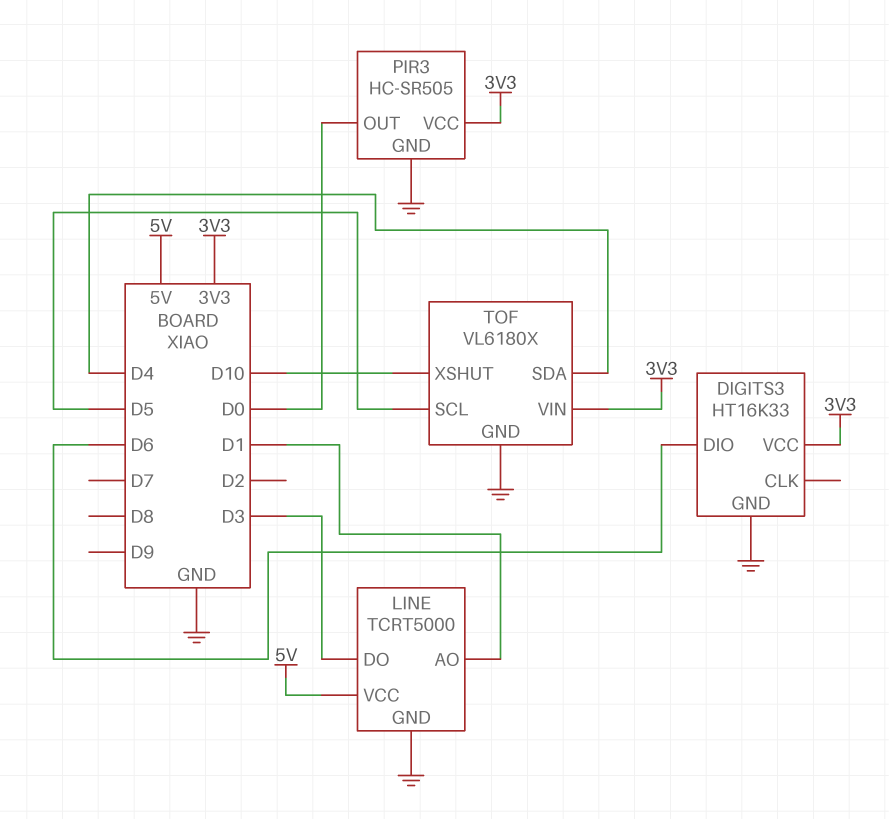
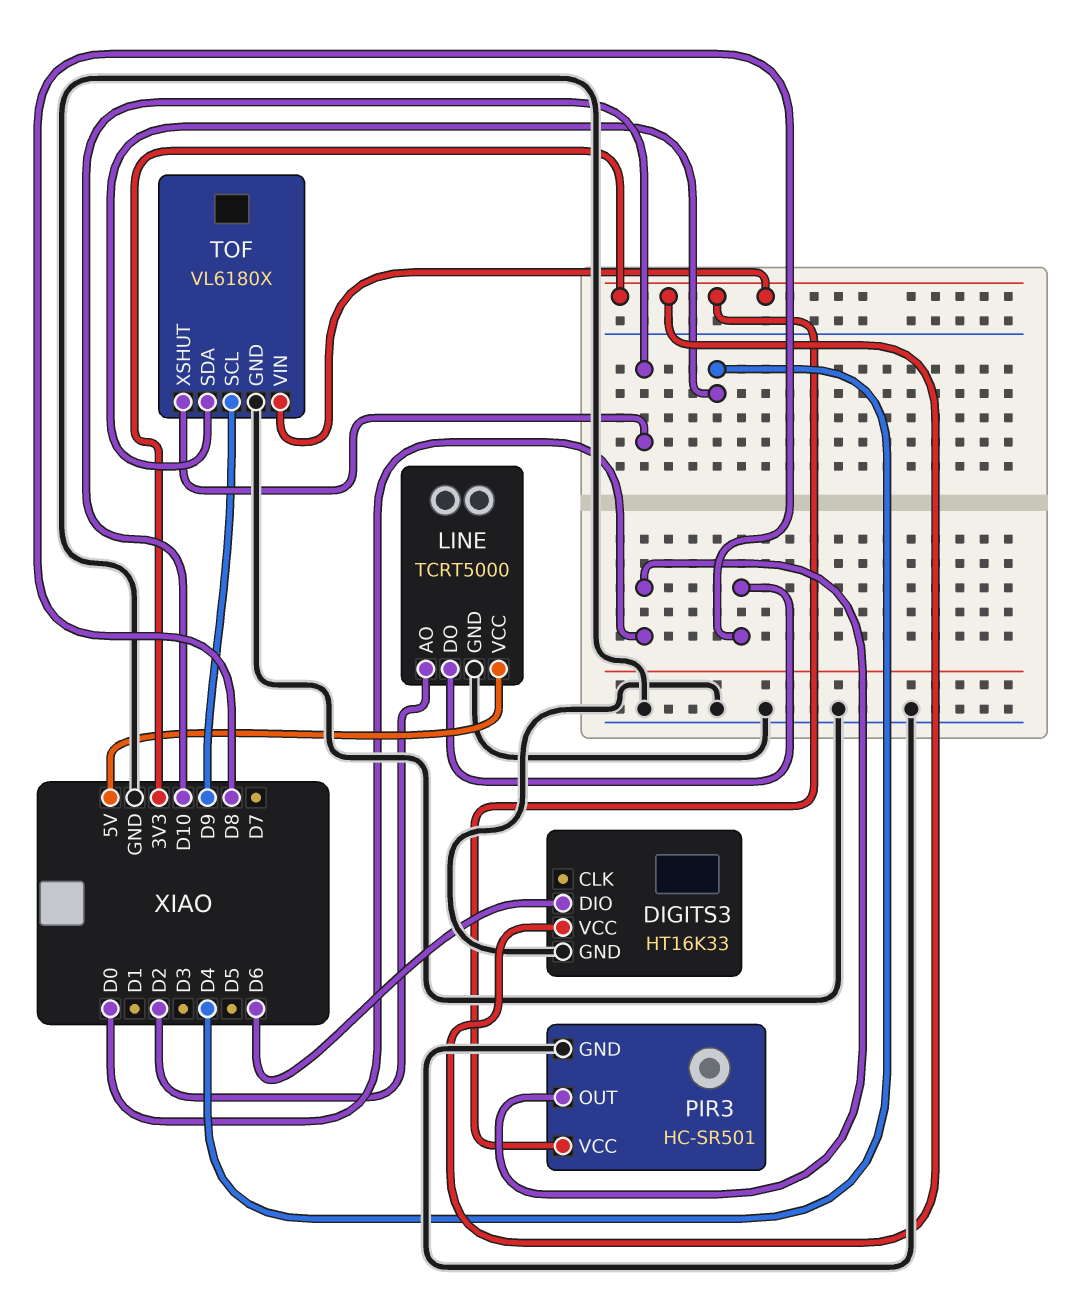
LINE pin AO: D1 -> D2
LINE pin DO: D3 -> D8
PIR3: HC-SR505 -> HC-SR501
TOF pin SCL: D5 -> D9

